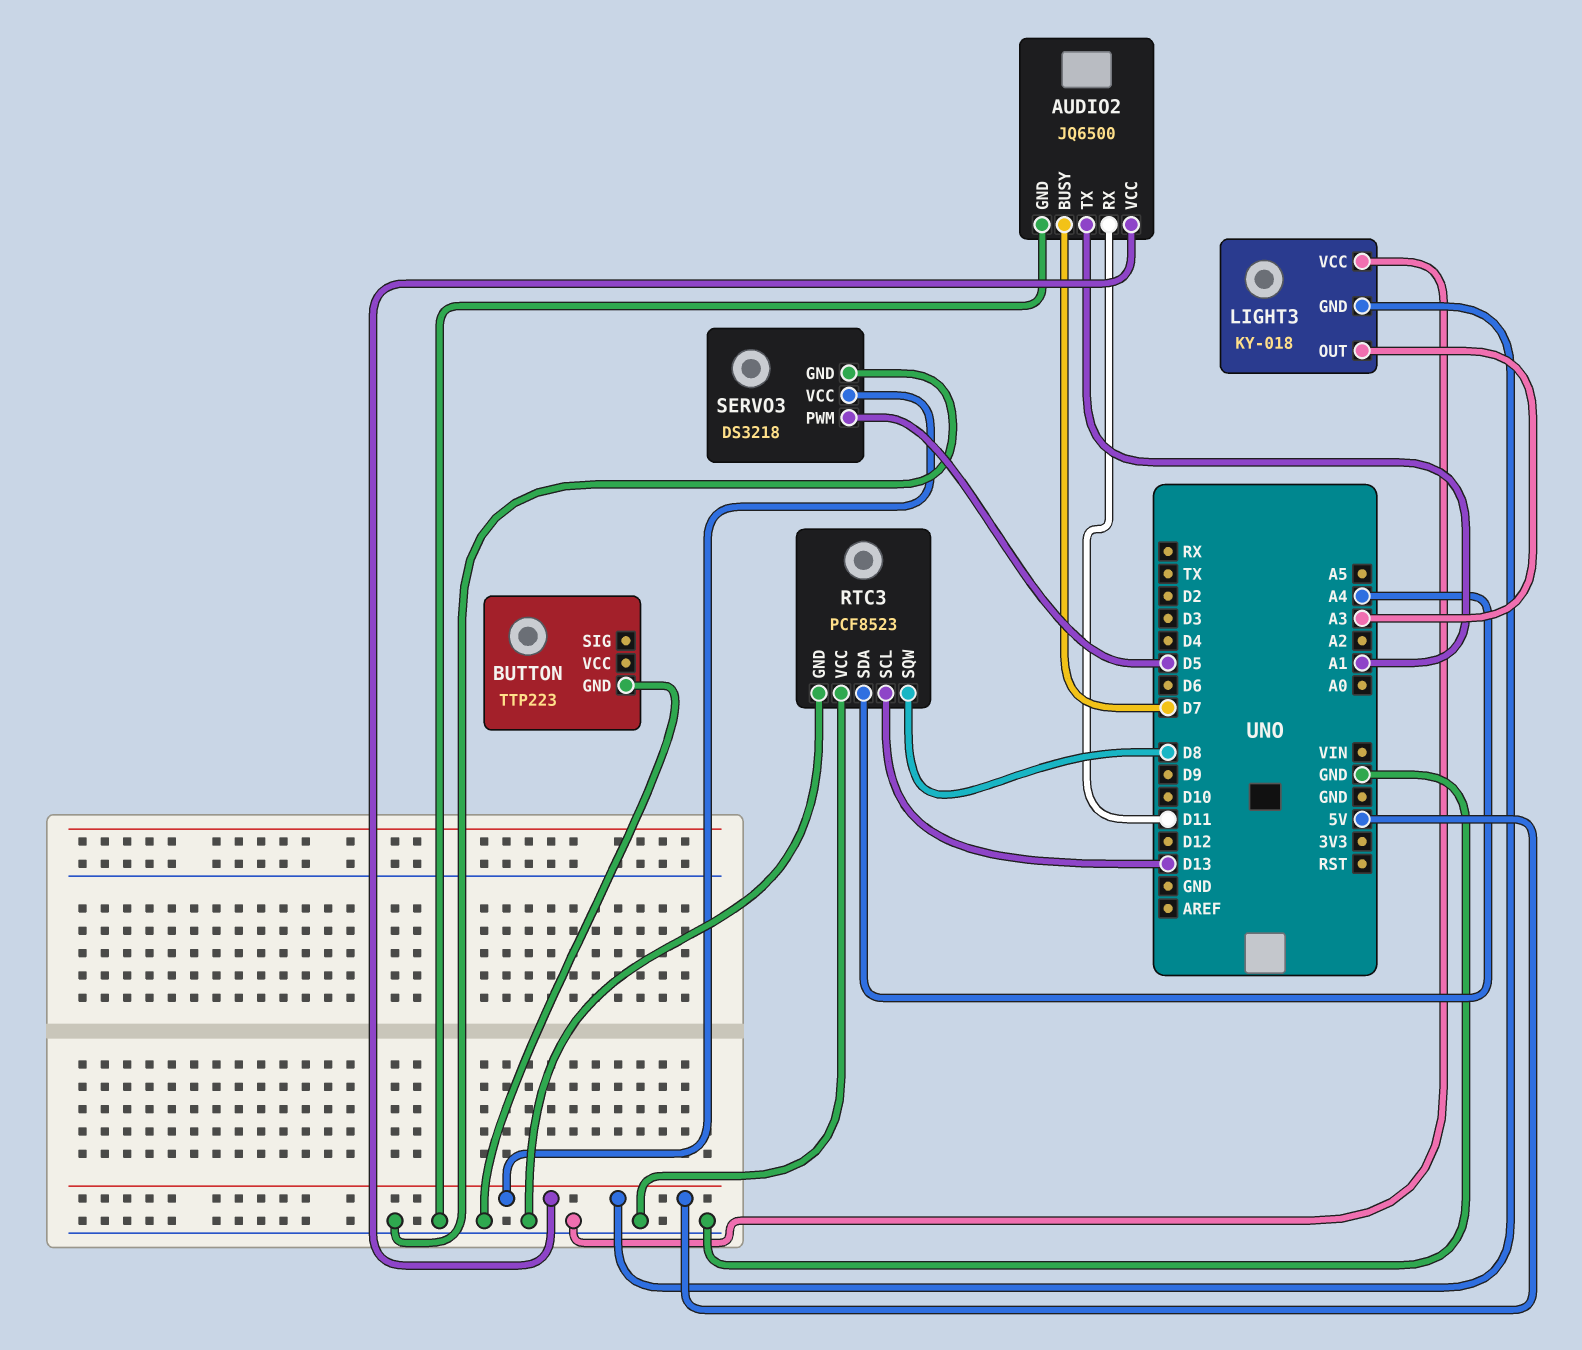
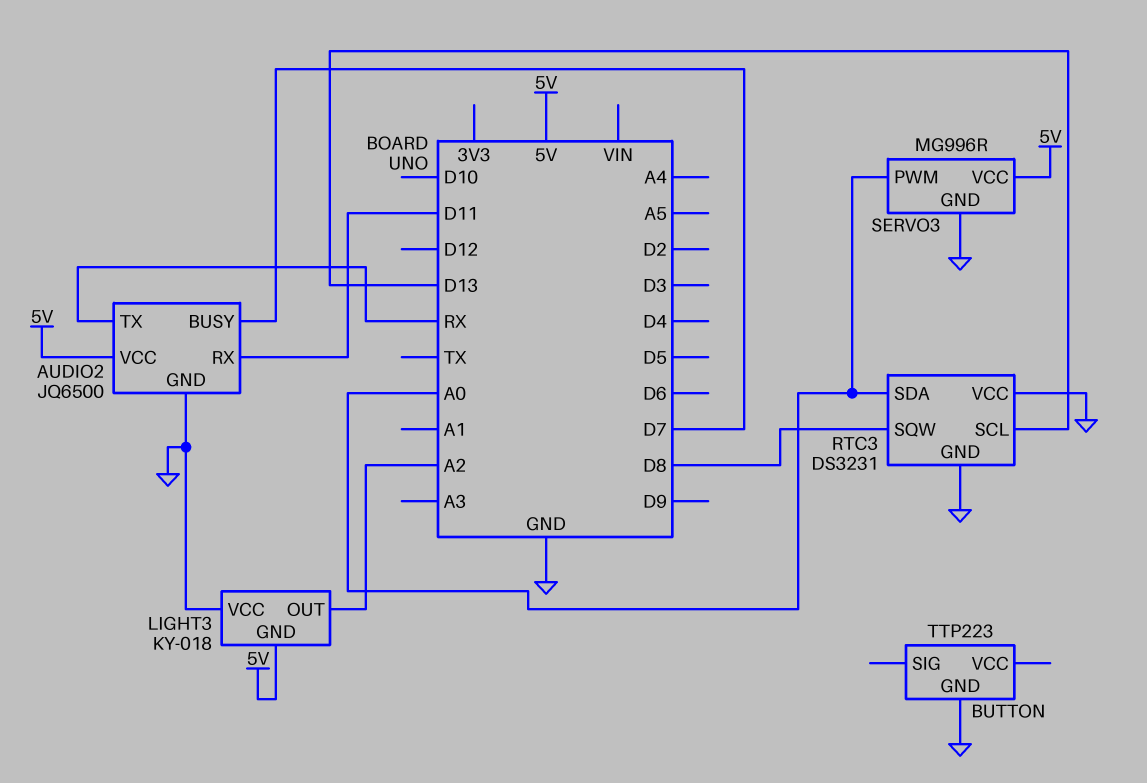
AUDIO2 pin TX: A1 -> RX
LIGHT3 pin OUT: A3 -> A2
RTC3: PCF8523 -> DS3231
RTC3 pin SDA: A4 -> A0
SERVO3: DS3218 -> MG996R
SERVO3 pin PWM: D5 -> A0

